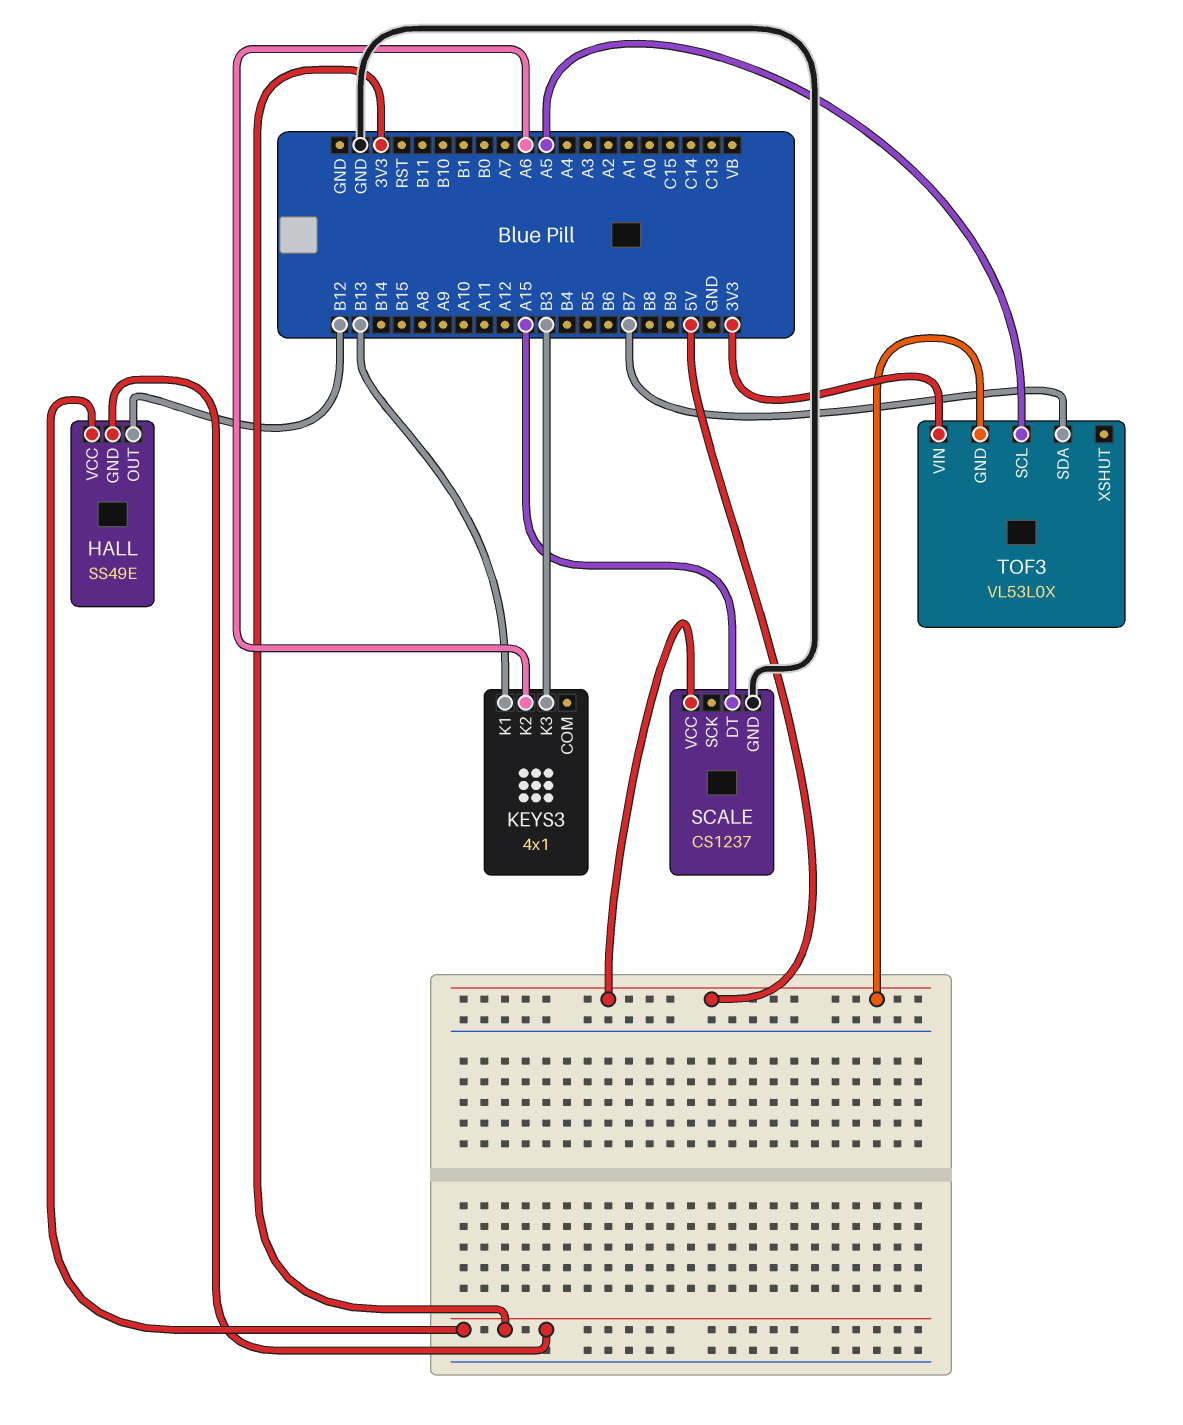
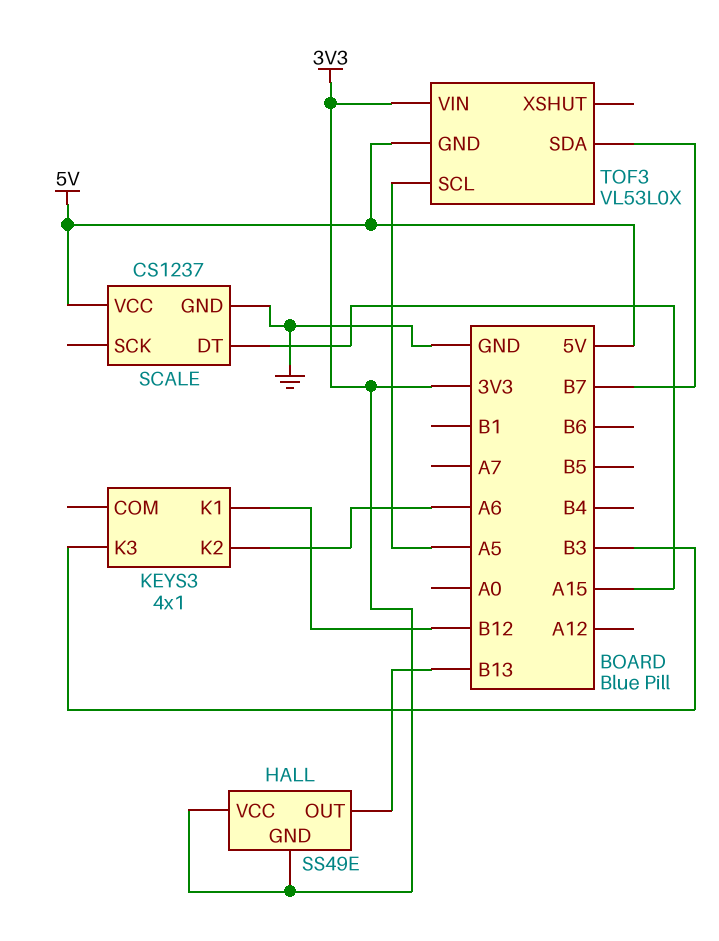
HALL pin OUT: B12 -> B13
KEYS3 pin K1: B13 -> B12

